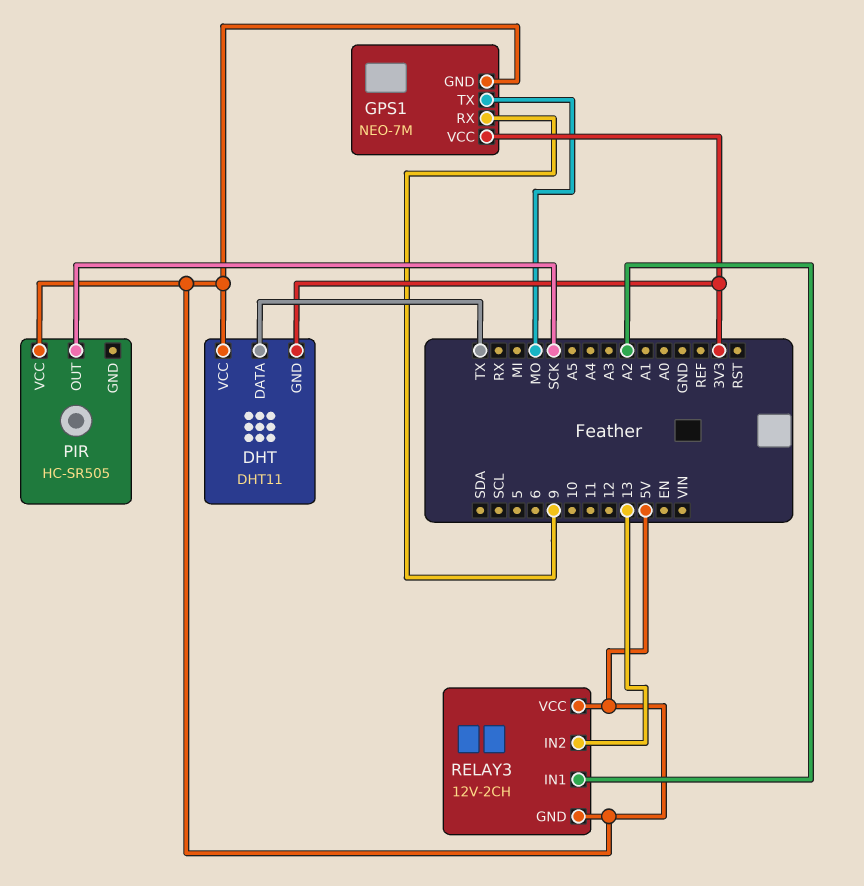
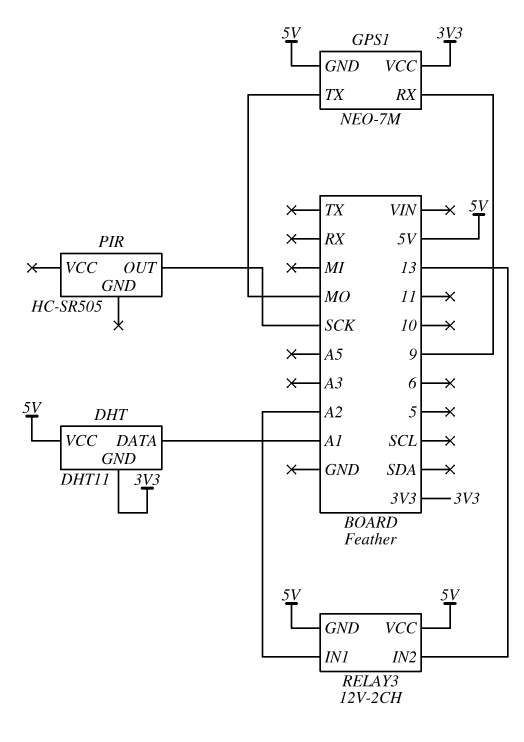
DHT pin DATA: TX -> A1
PIR pin VCC: 5V -> none

